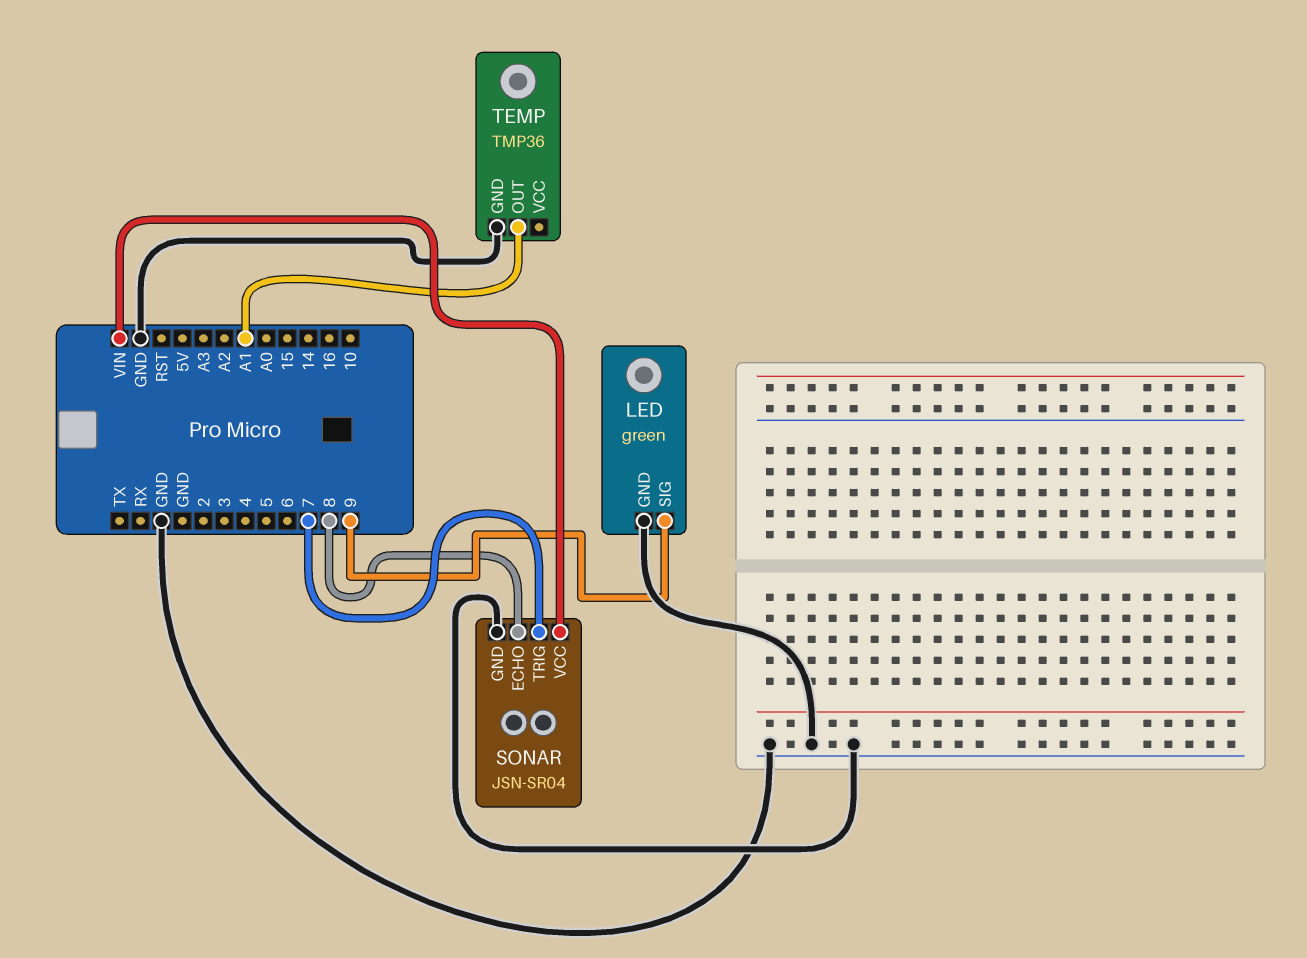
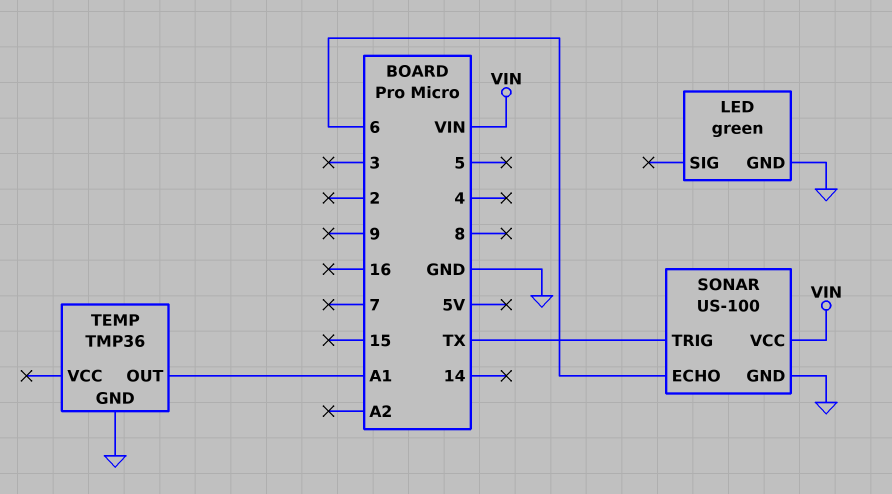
LED pin SIG: 9 -> none
SONAR: JSN-SR04 -> US-100
SONAR pin ECHO: 8 -> 6
SONAR pin TRIG: 7 -> TX

